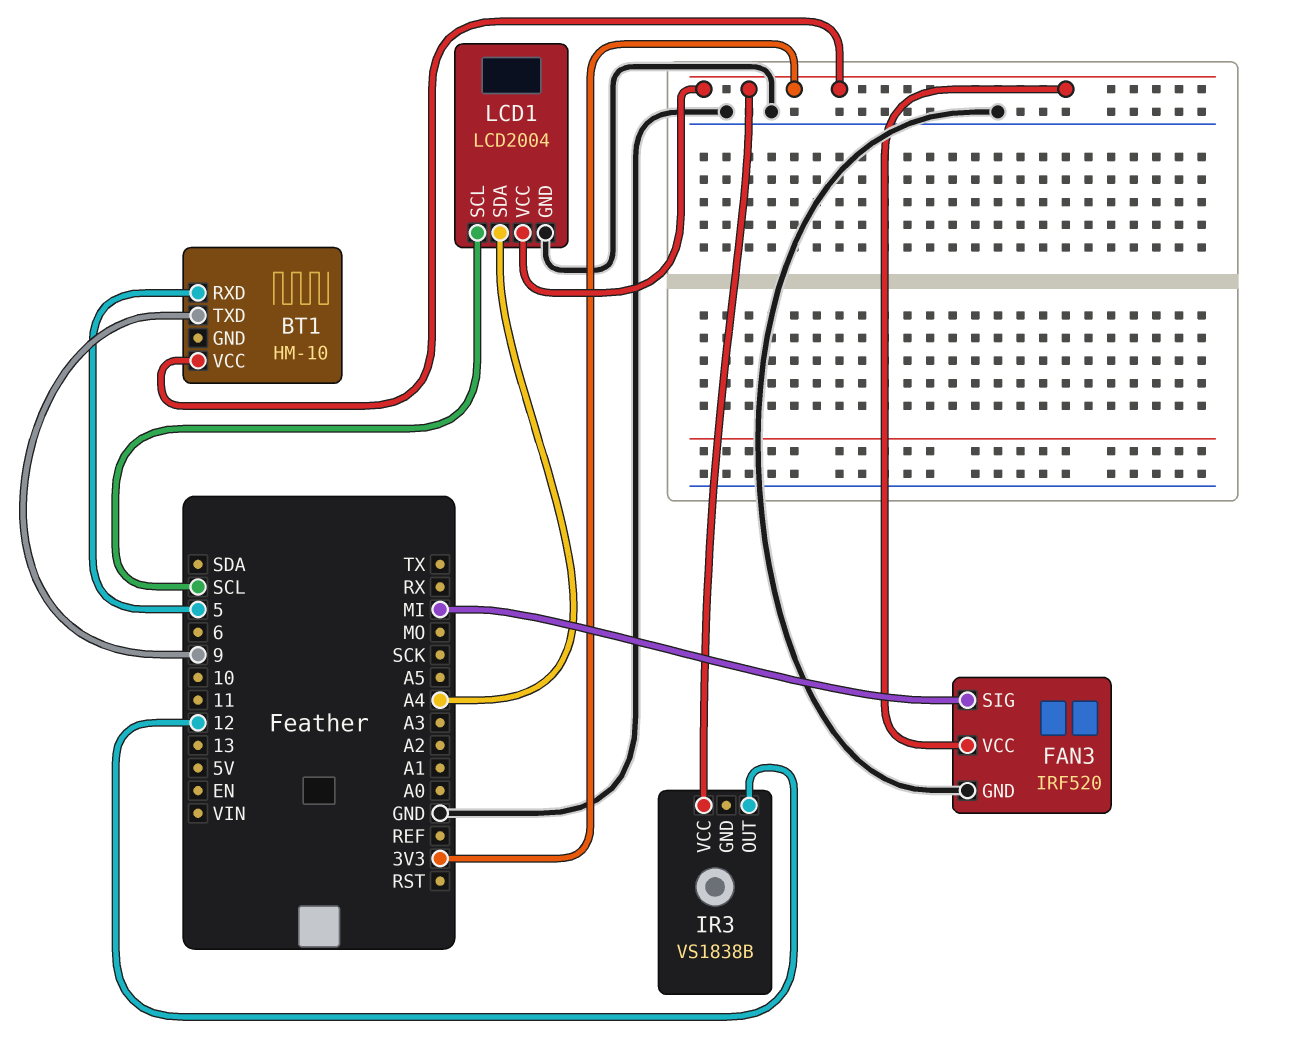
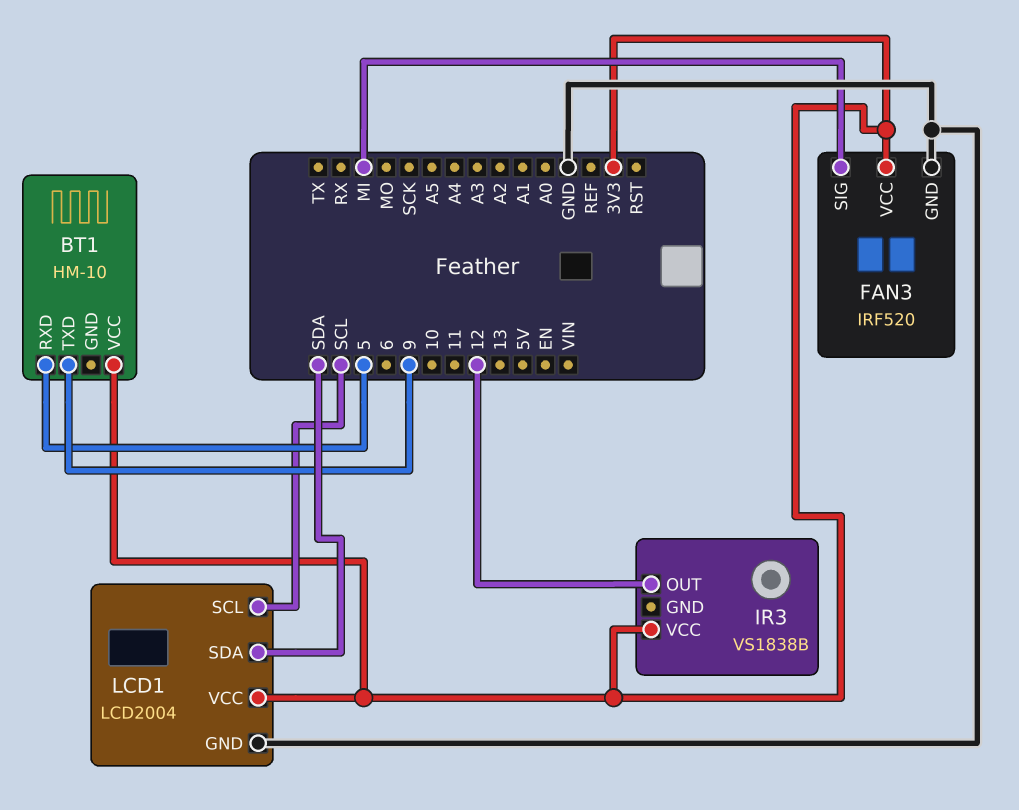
LCD1 pin SDA: A4 -> SDA

